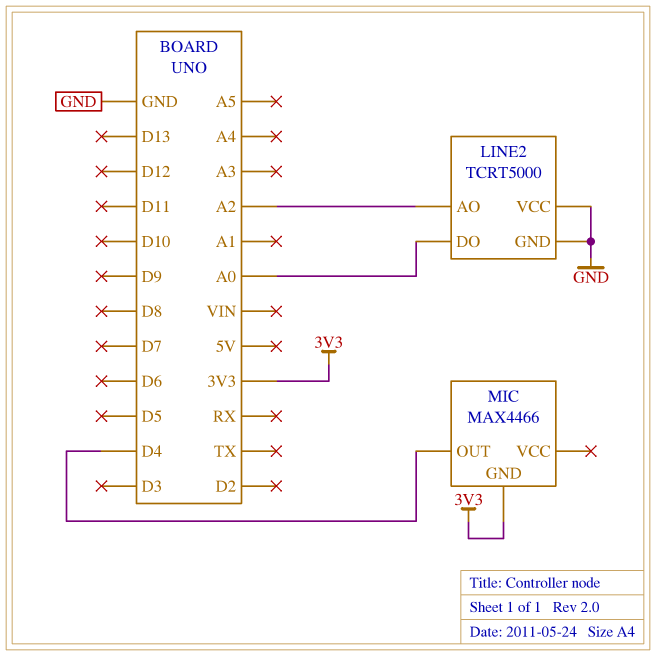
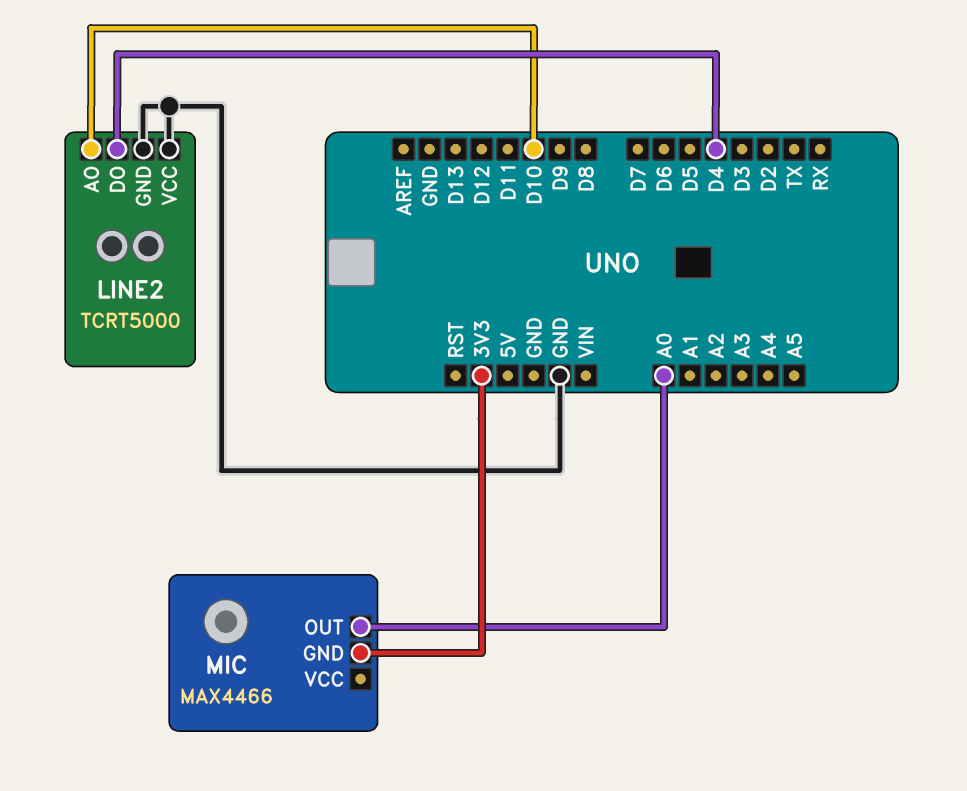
LINE2 pin AO: A2 -> D10
LINE2 pin DO: A0 -> D4
MIC pin OUT: D4 -> A0

